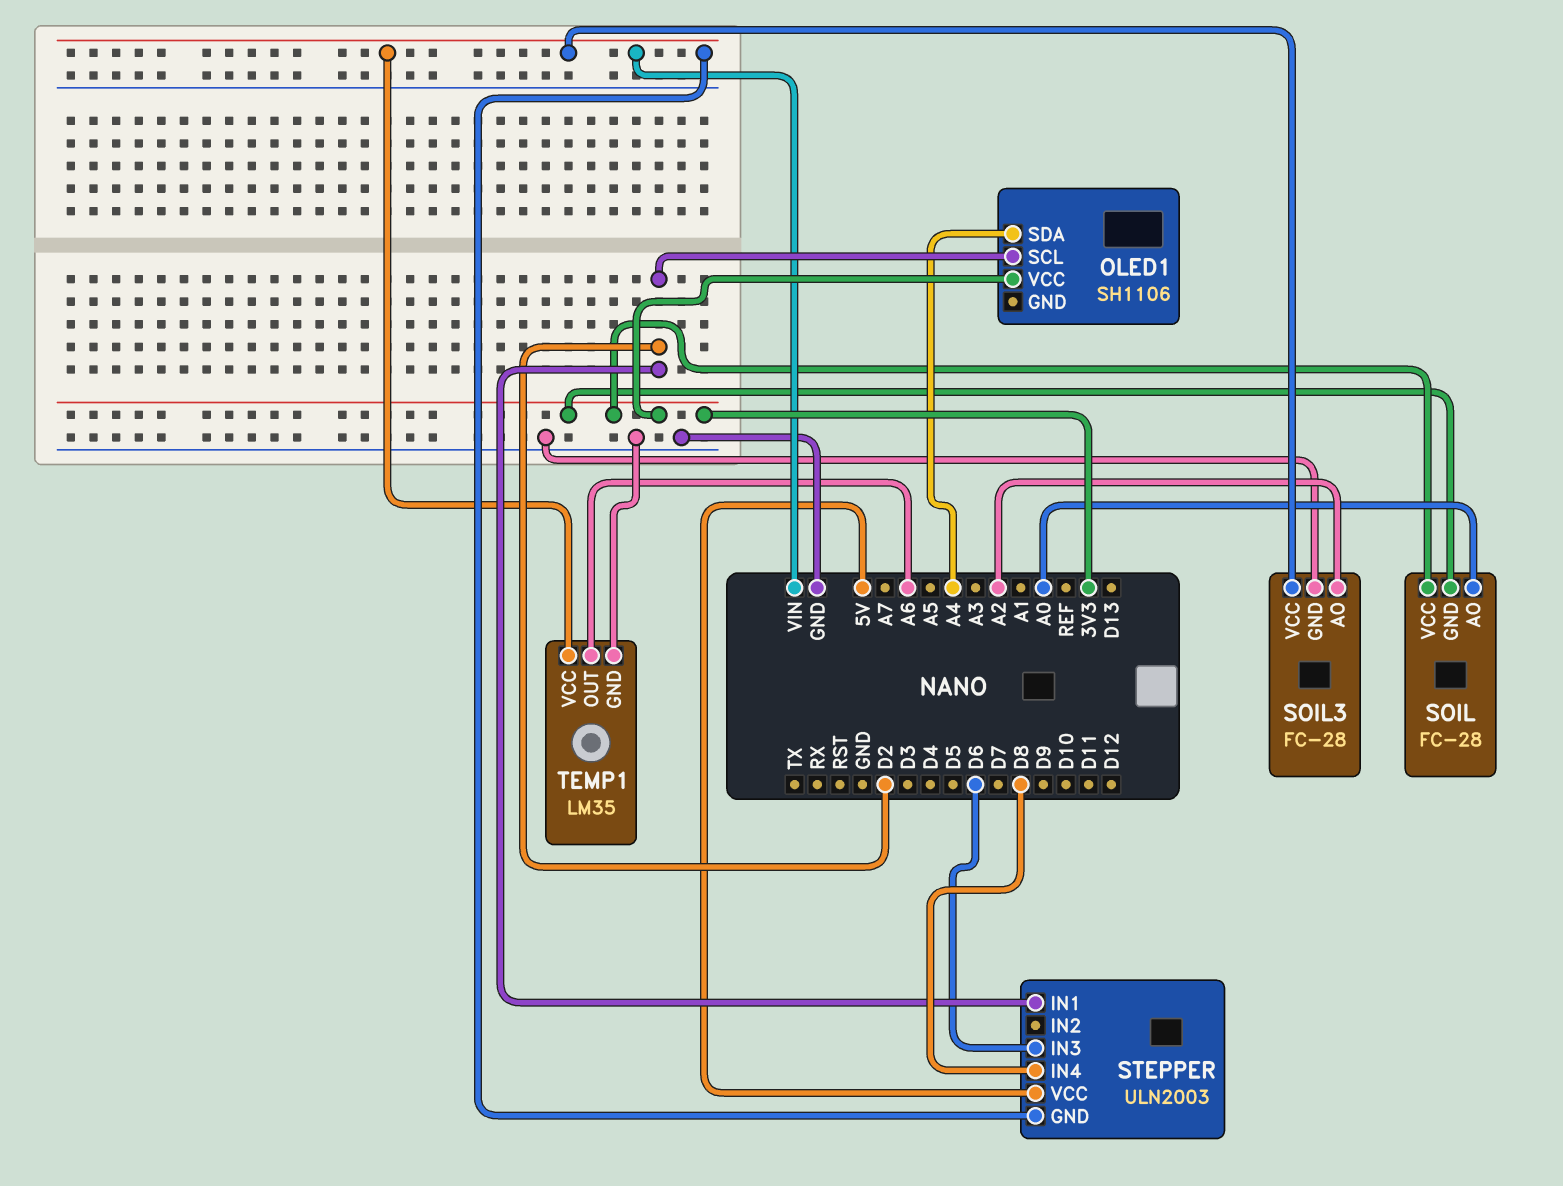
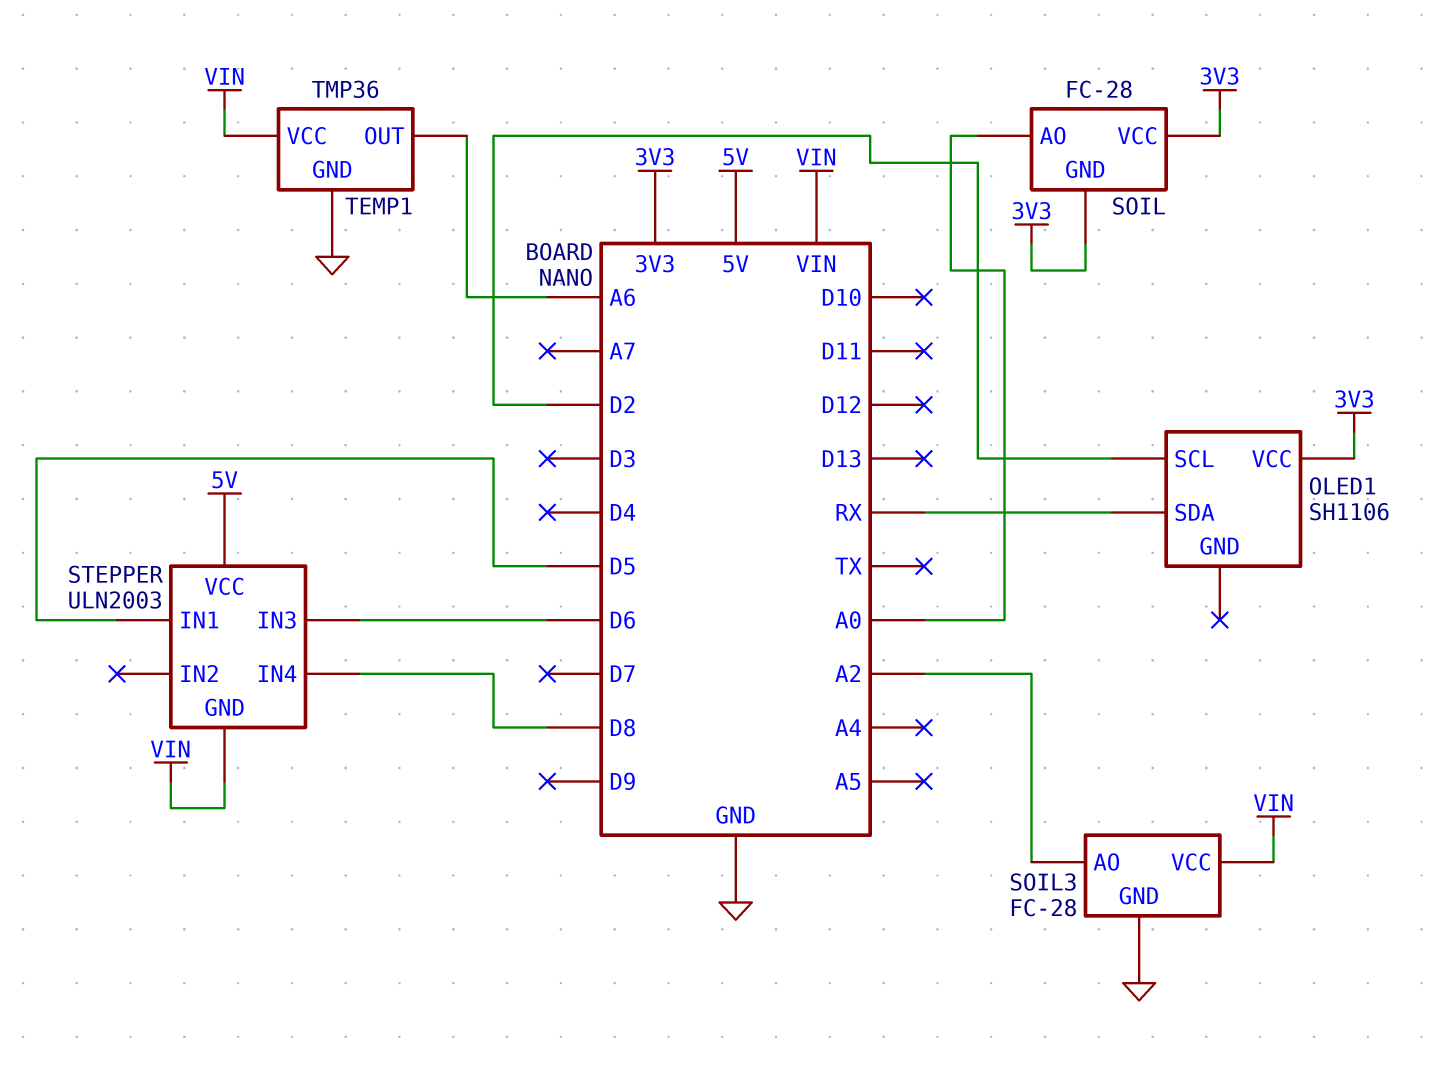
OLED1 pin SDA: A4 -> RX
STEPPER pin IN1: D2 -> D5
TEMP1: LM35 -> TMP36

